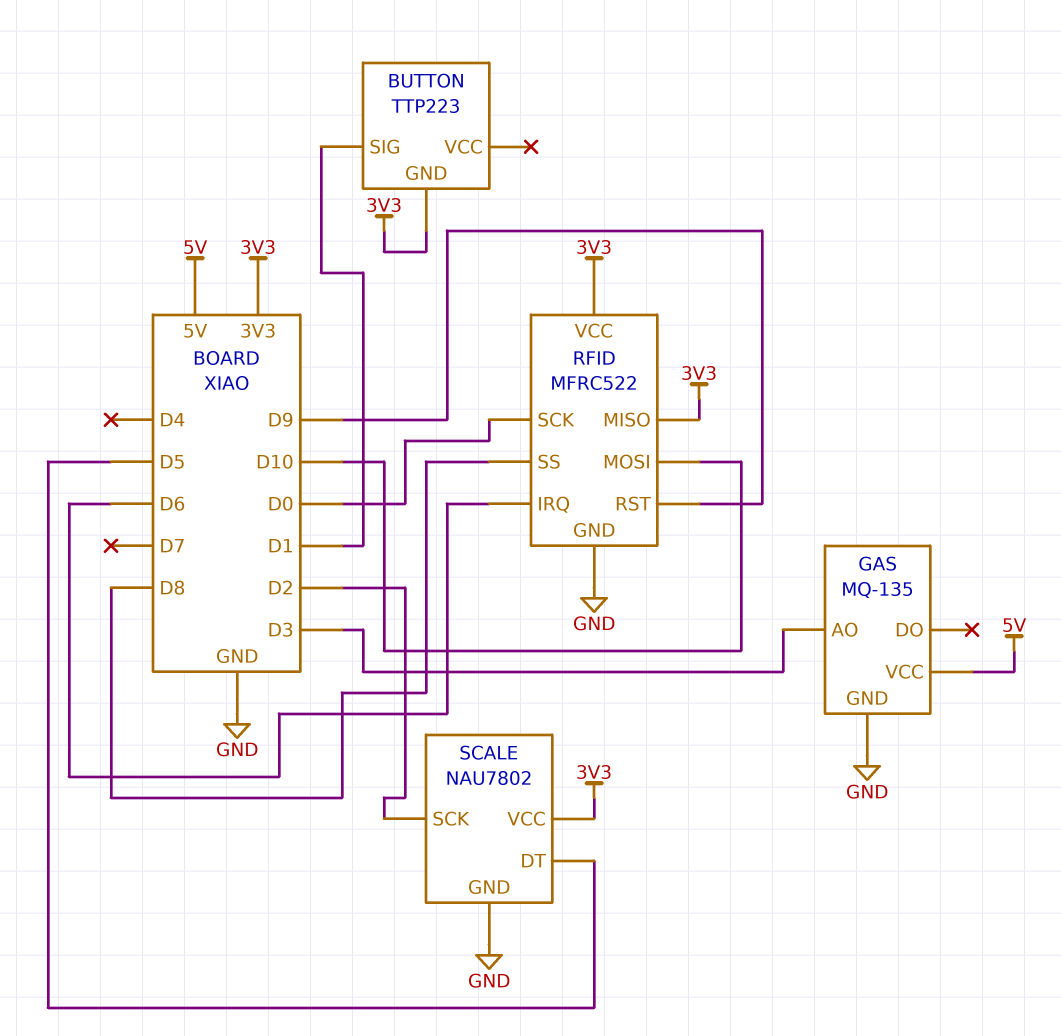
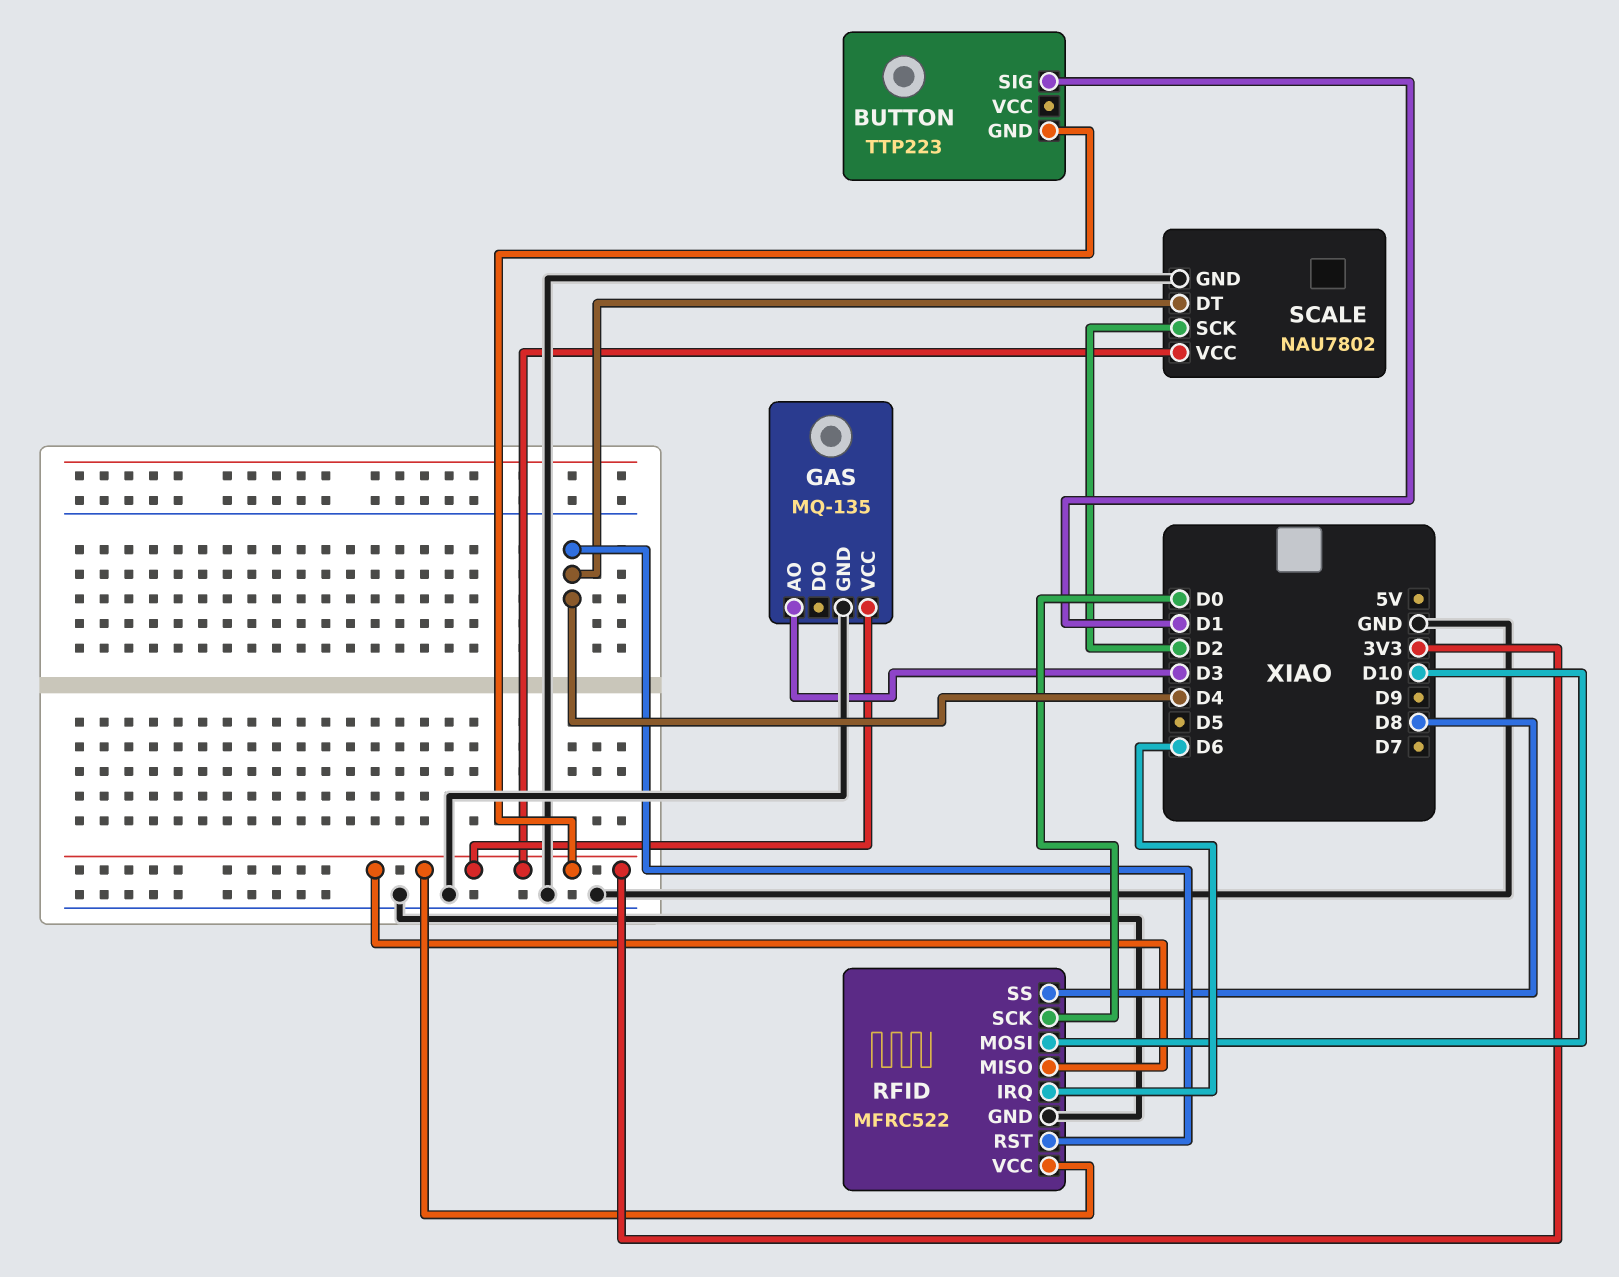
GAS pin VCC: 5V -> 3V3
RFID pin RST: D9 -> D4
SCALE pin DT: D5 -> D4

